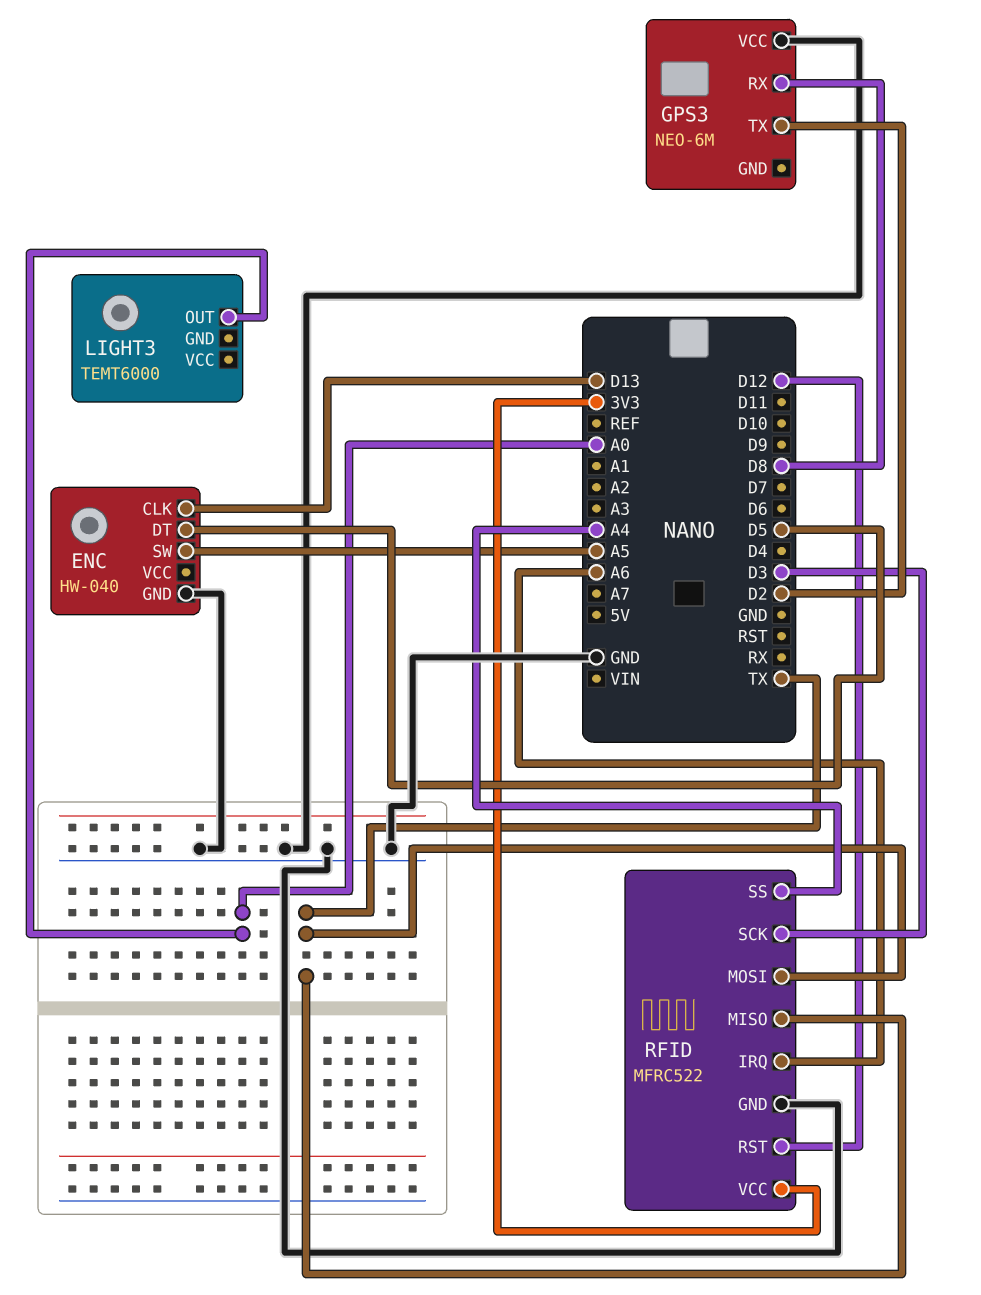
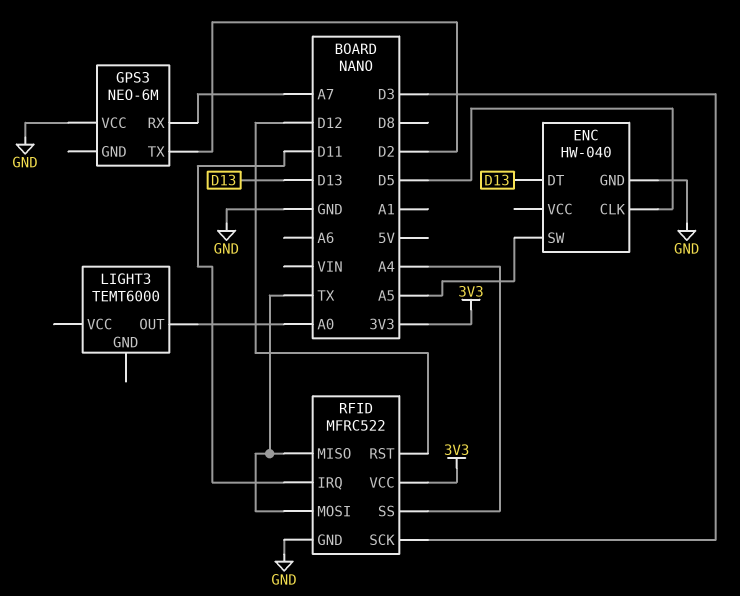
ENC pin CLK: D13 -> D5
ENC pin DT: D5 -> D13
GPS3 pin RX: D8 -> A7
RFID pin IRQ: A6 -> D11

